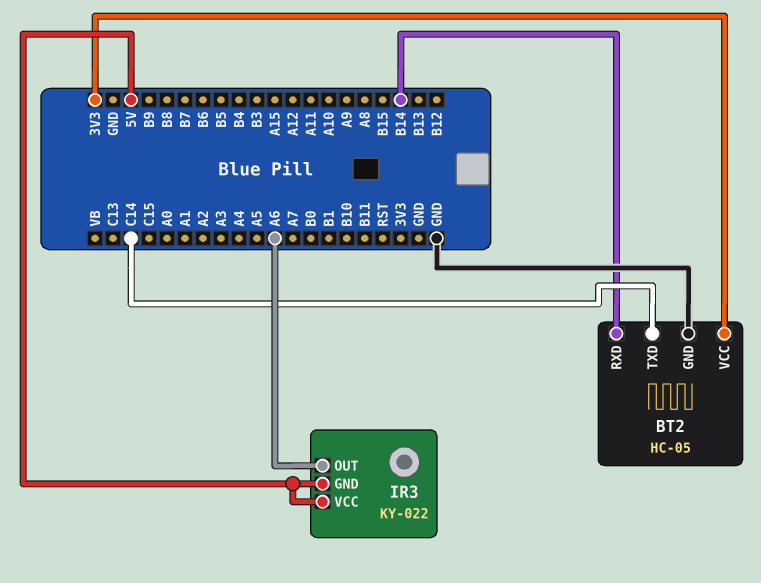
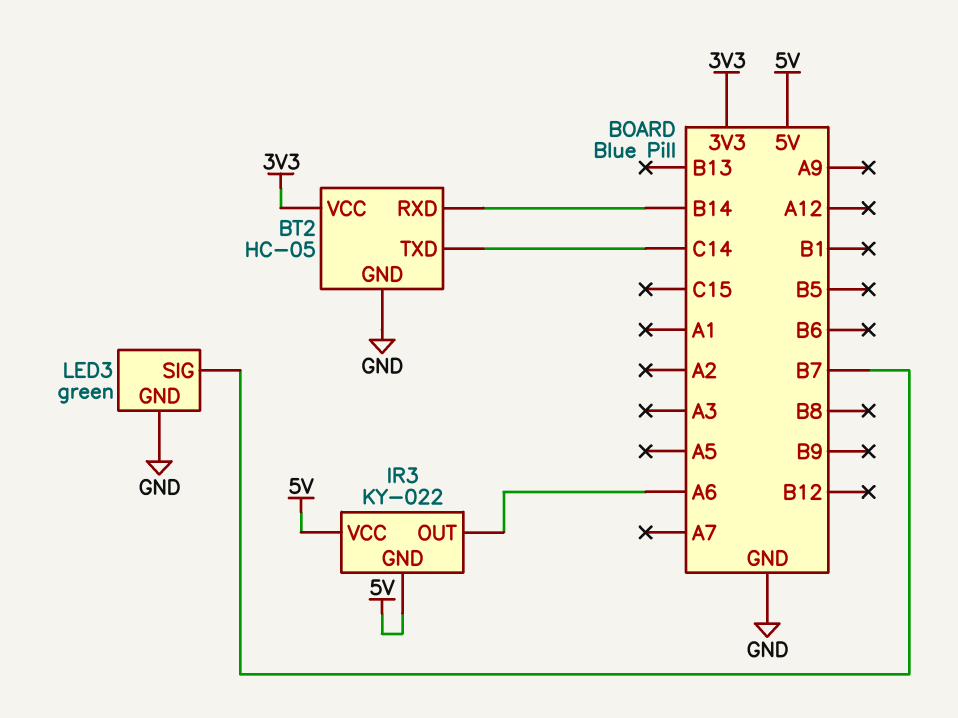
LED3: none -> green
LED3 pin GND: none -> GND
LED3 pin SIG: none -> B7

